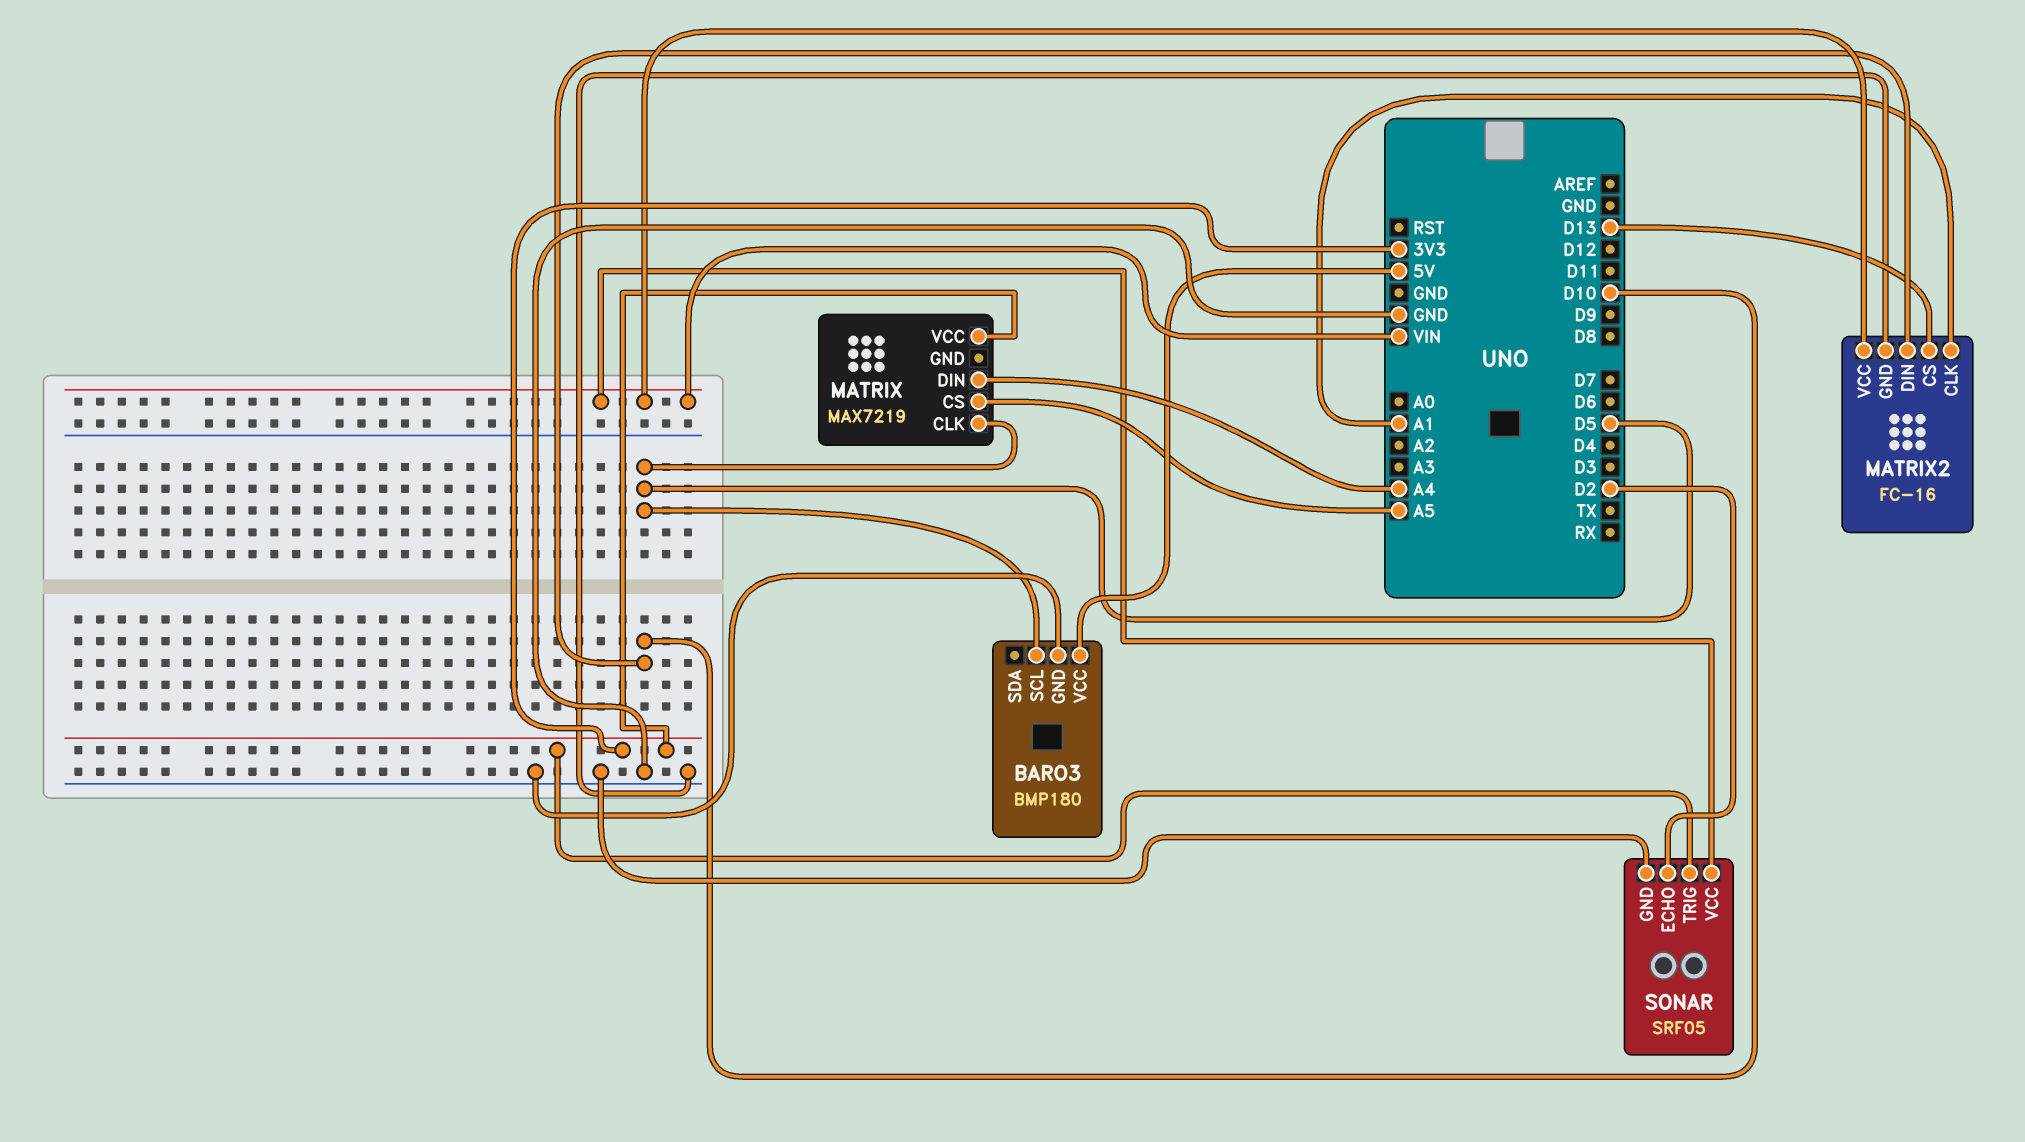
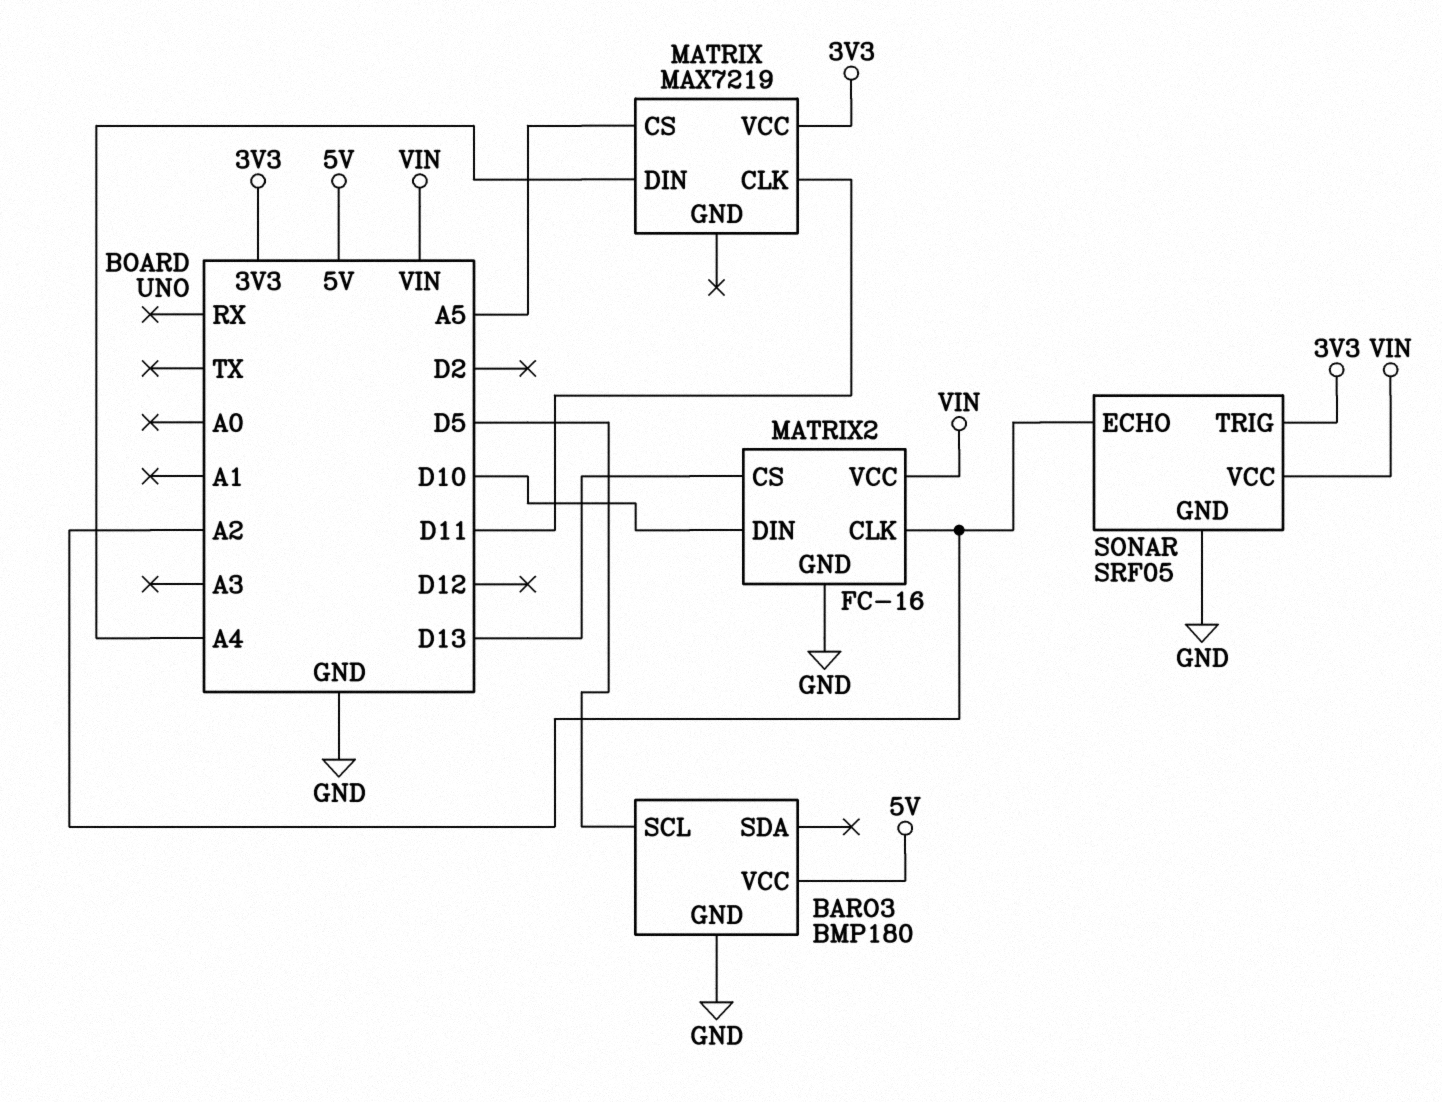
MATRIX pin CLK: D5 -> D11
MATRIX2 pin CLK: A1 -> A2
SONAR pin ECHO: D2 -> A2

